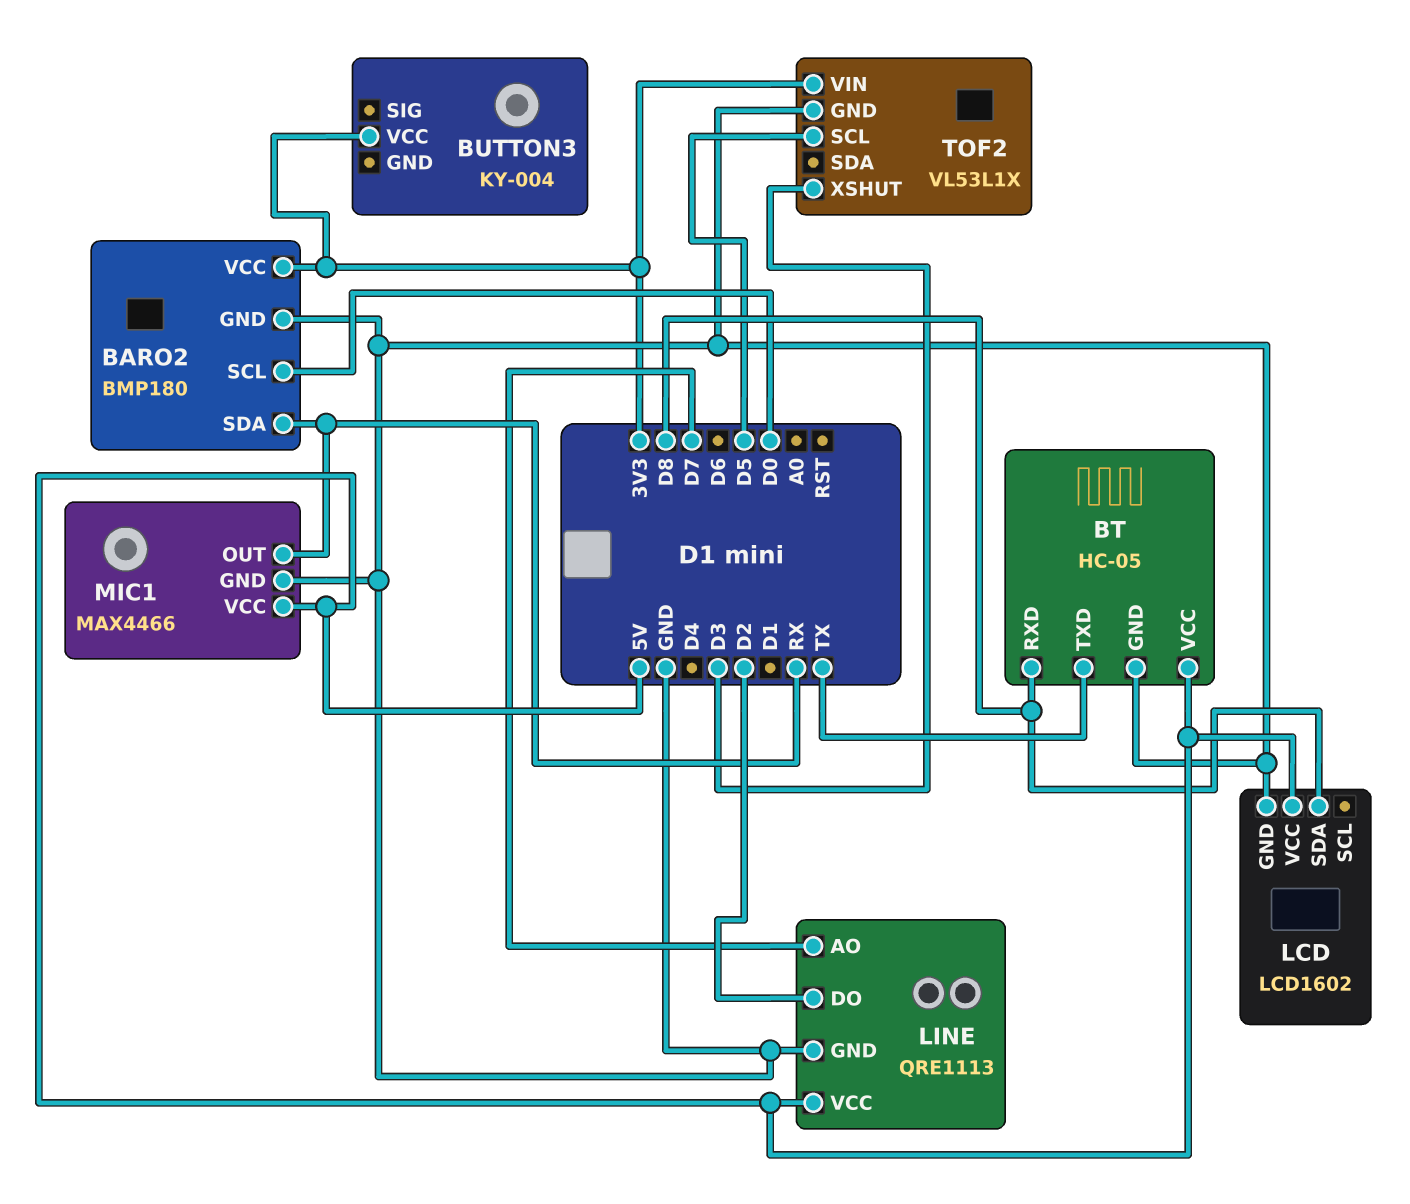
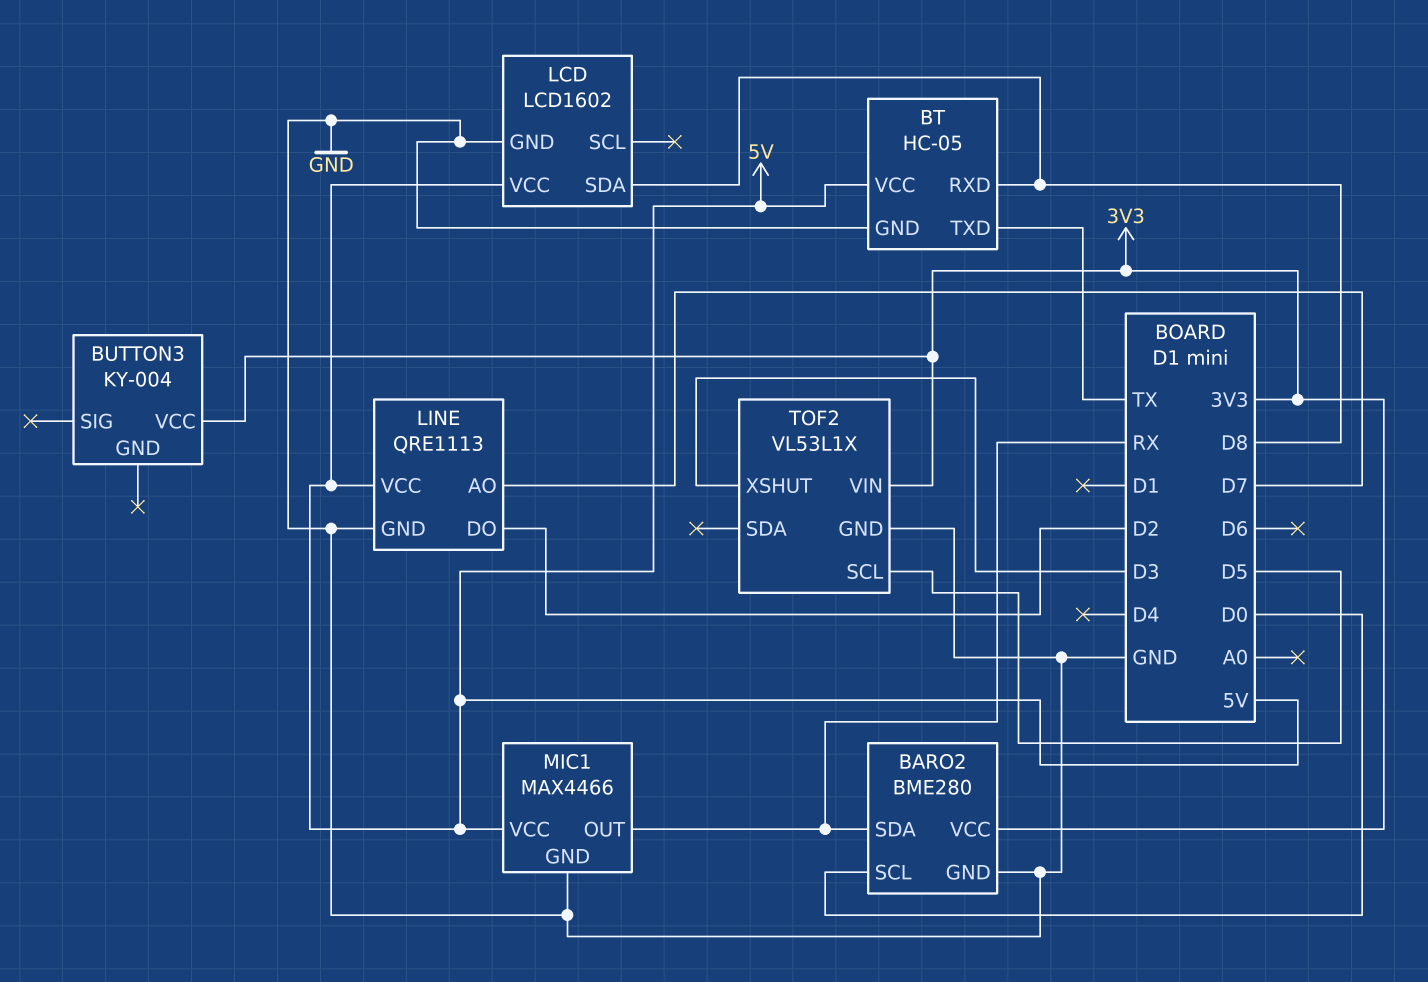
BARO2: BMP180 -> BME280

